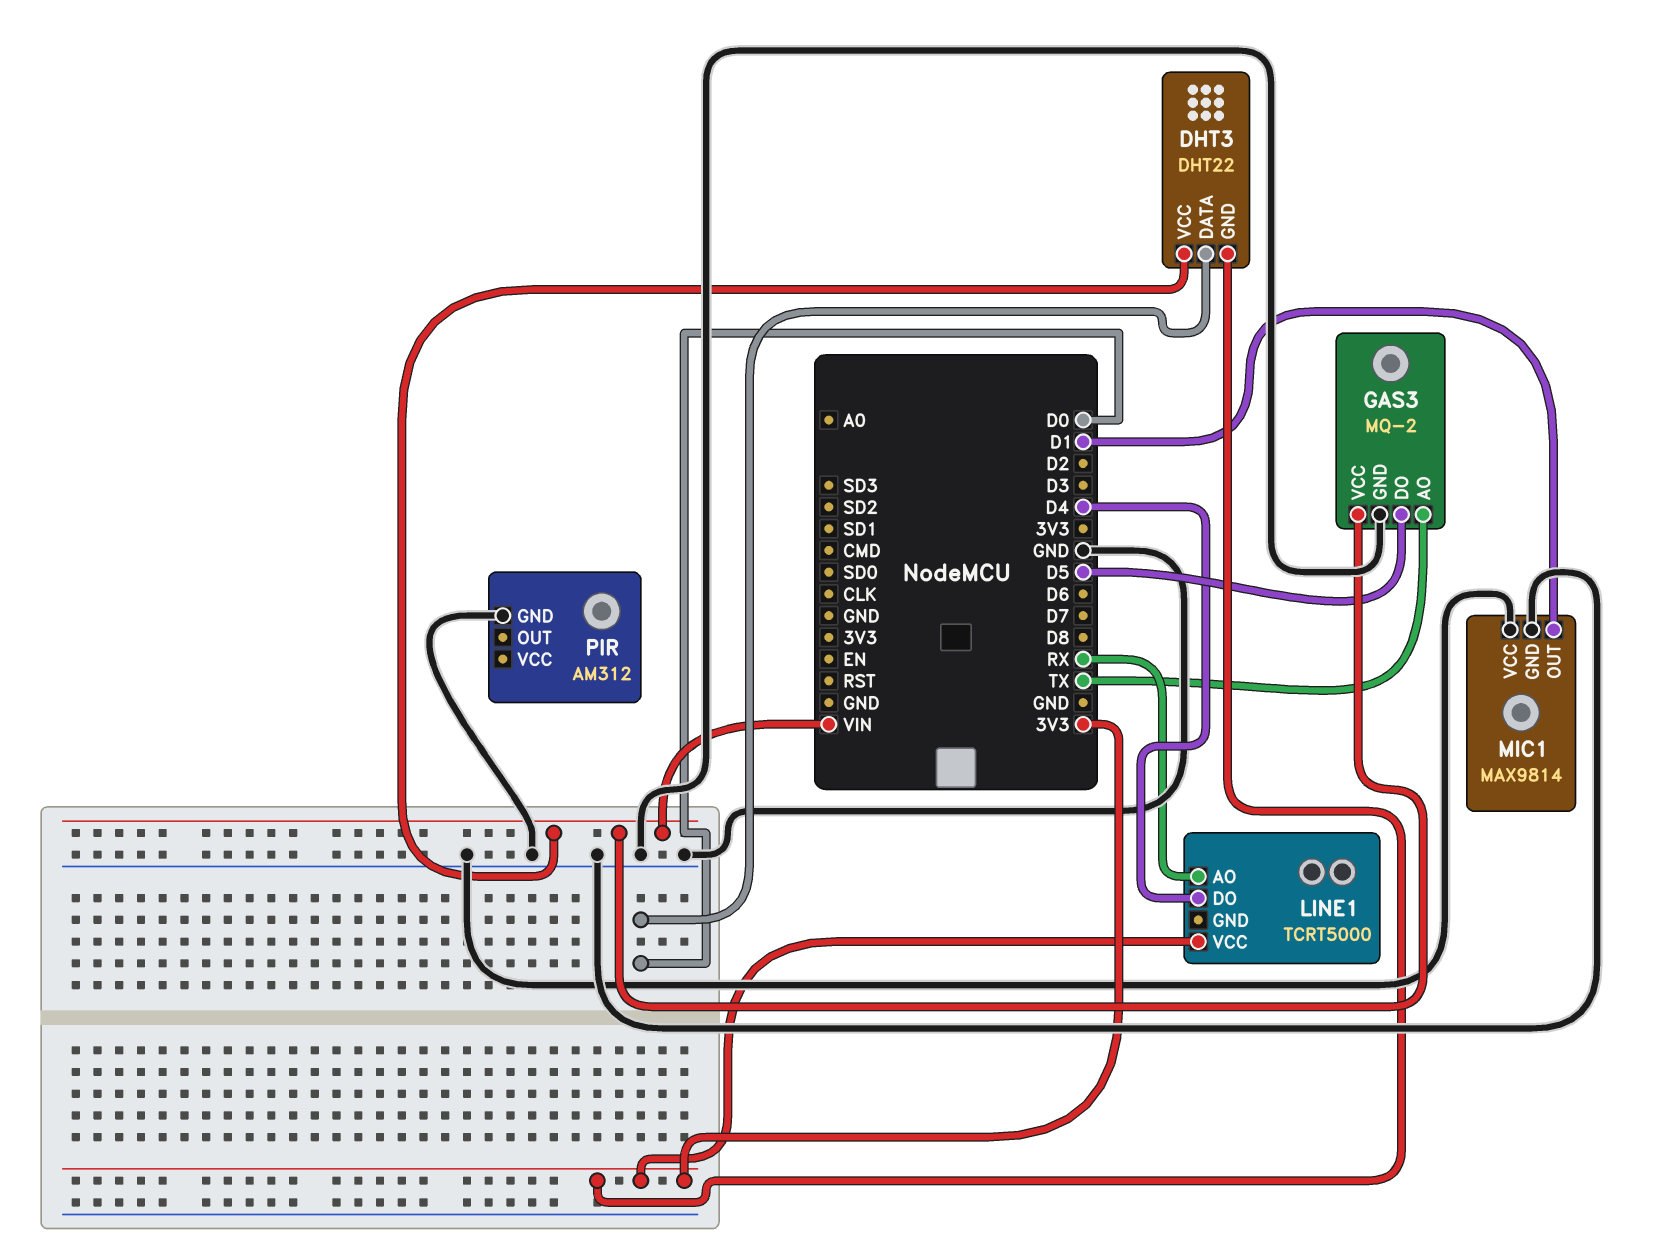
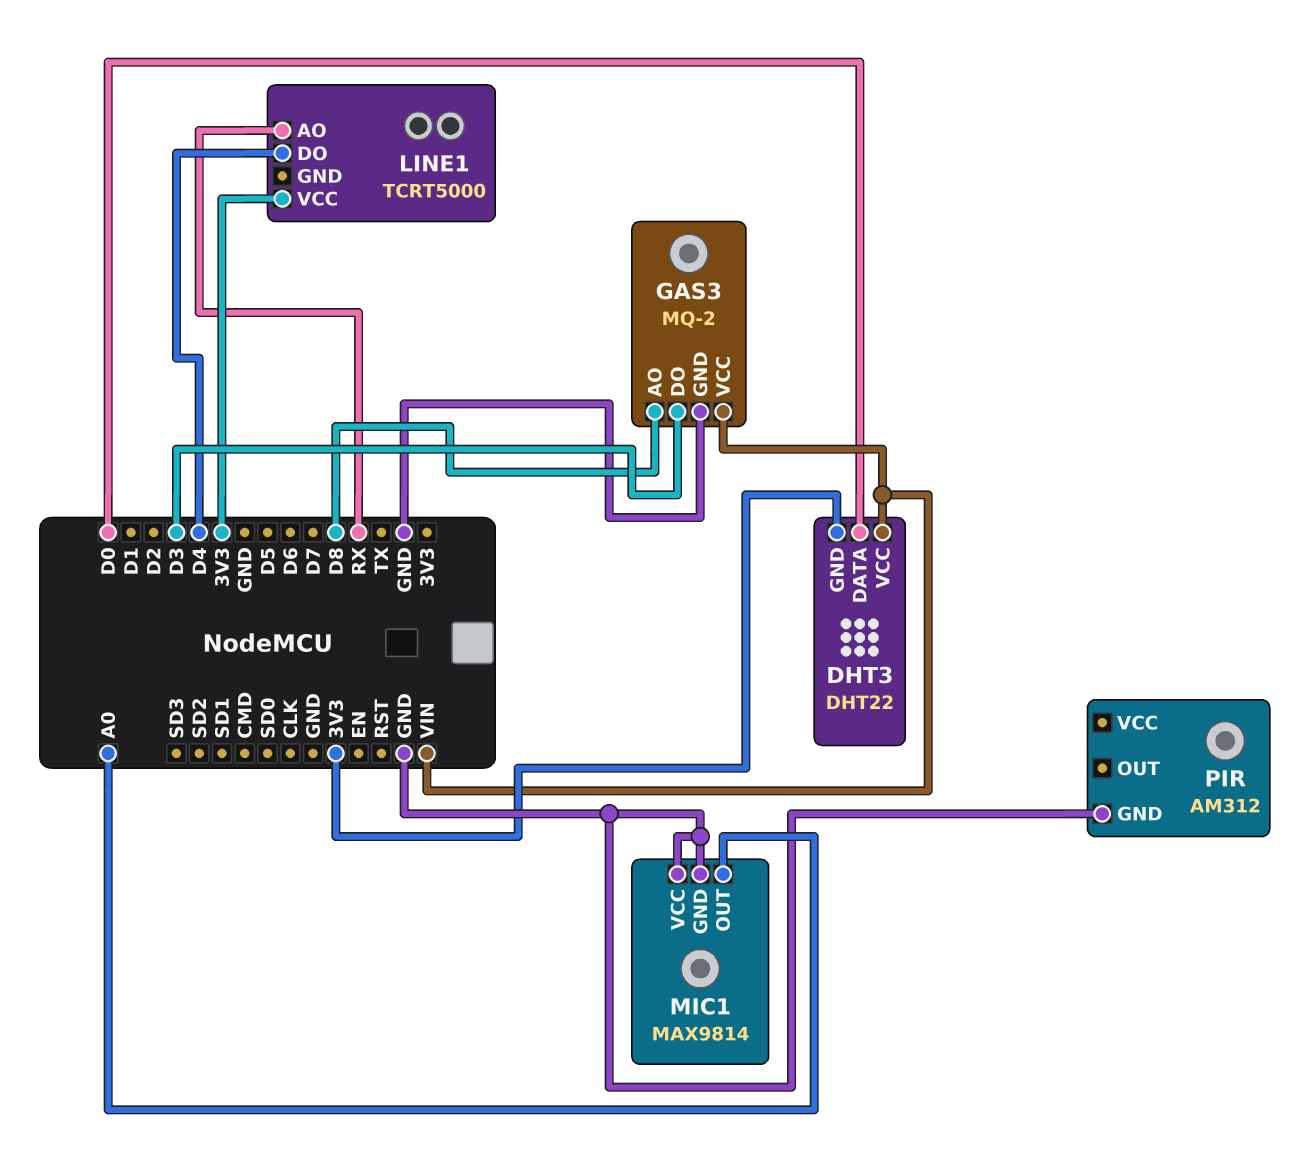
GAS3 pin AO: TX -> D8
GAS3 pin DO: D5 -> D3
MIC1 pin OUT: D1 -> A0

